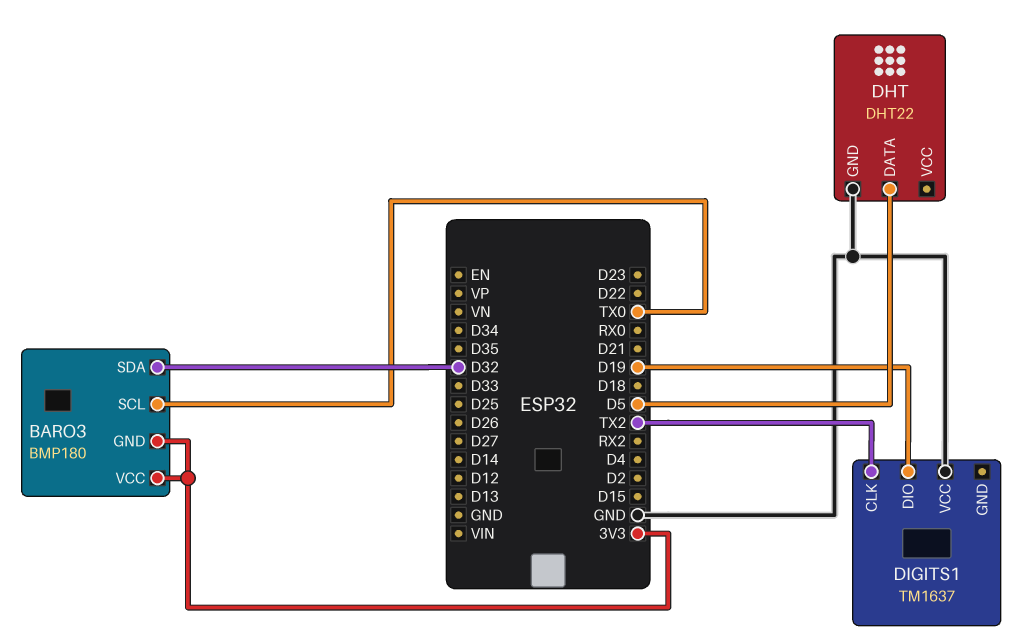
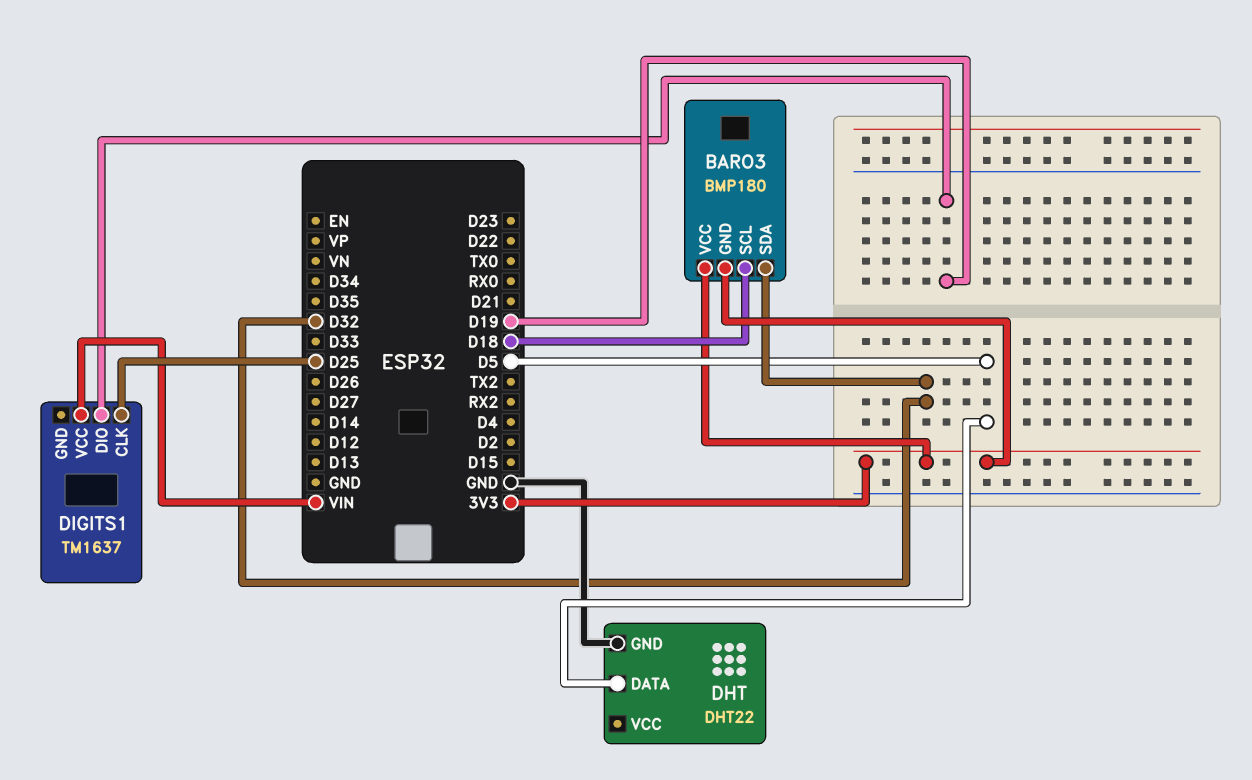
BARO3 pin SCL: TX0 -> D18
DIGITS1 pin CLK: TX2 -> D25
DIGITS1 pin VCC: GND -> VIN

